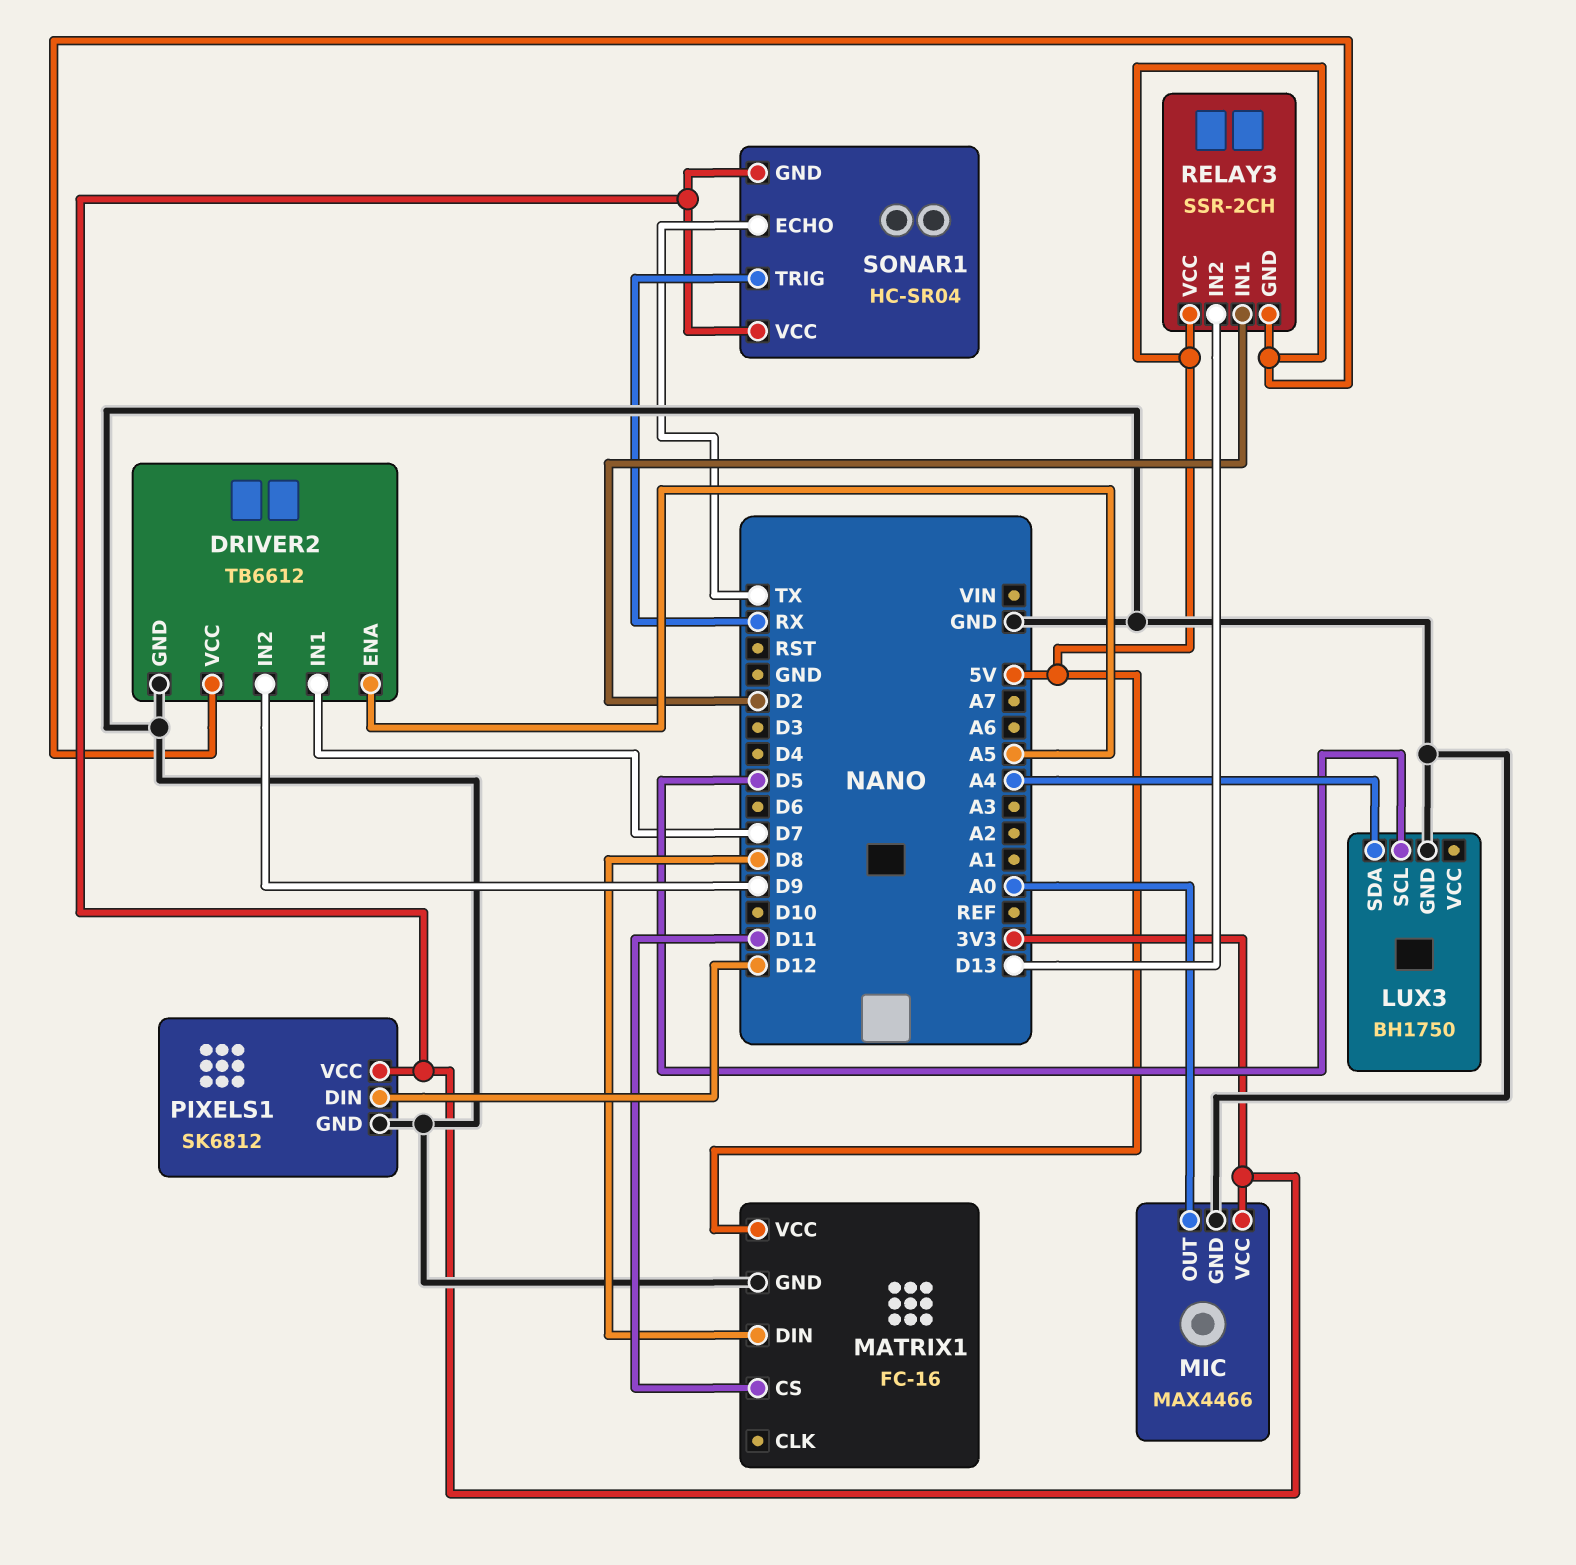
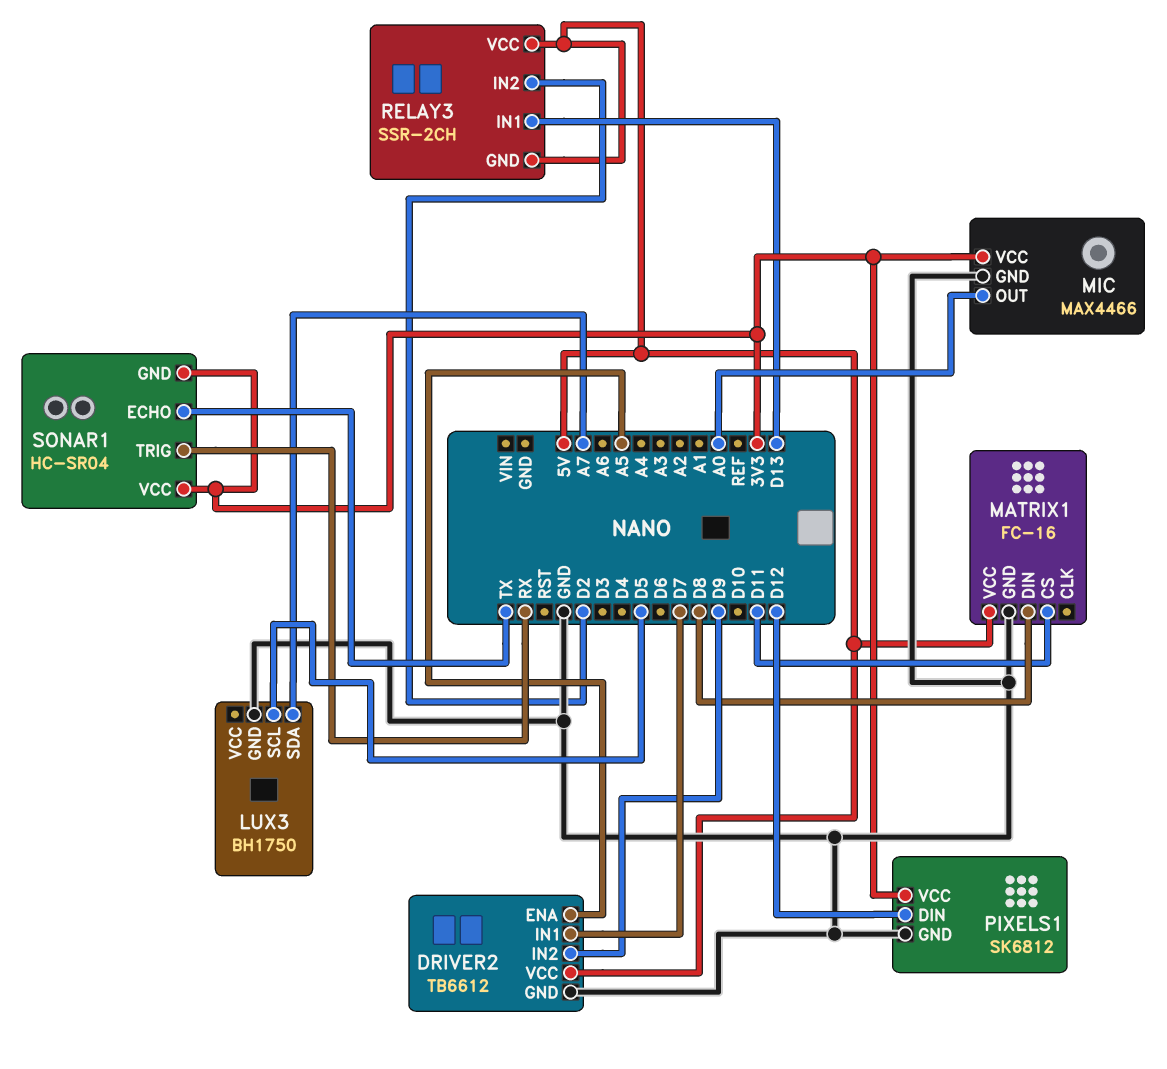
LUX3 pin SDA: A4 -> A7
RELAY3 pin IN1: D2 -> D13
RELAY3 pin IN2: D13 -> D2

